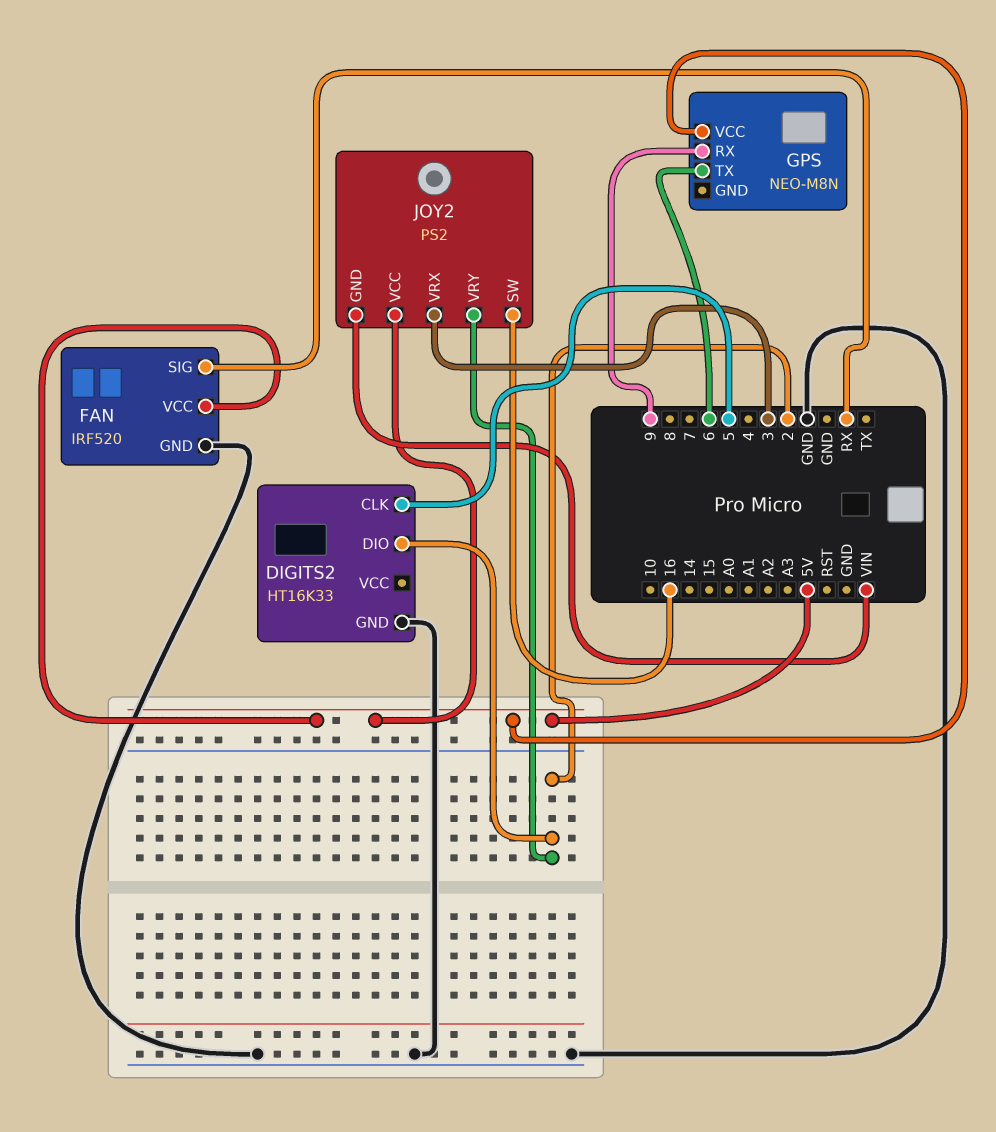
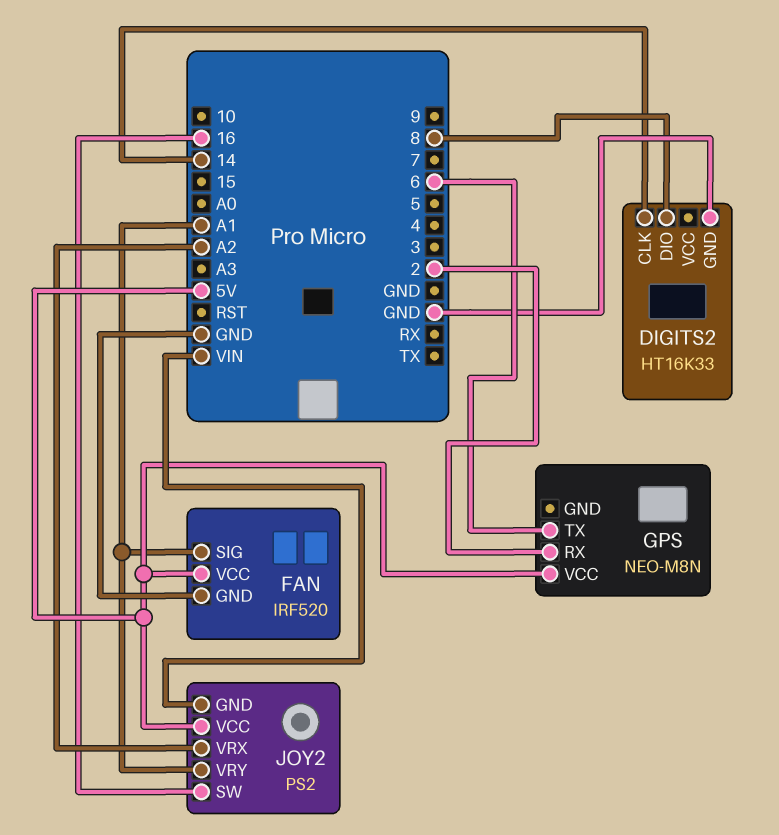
DIGITS2 pin CLK: 5 -> 14
DIGITS2 pin DIO: 2 -> 8
FAN pin SIG: RX -> A1
GPS pin RX: 9 -> 2
JOY2 pin VRX: 3 -> A2
JOY2 pin VRY: 2 -> A1

